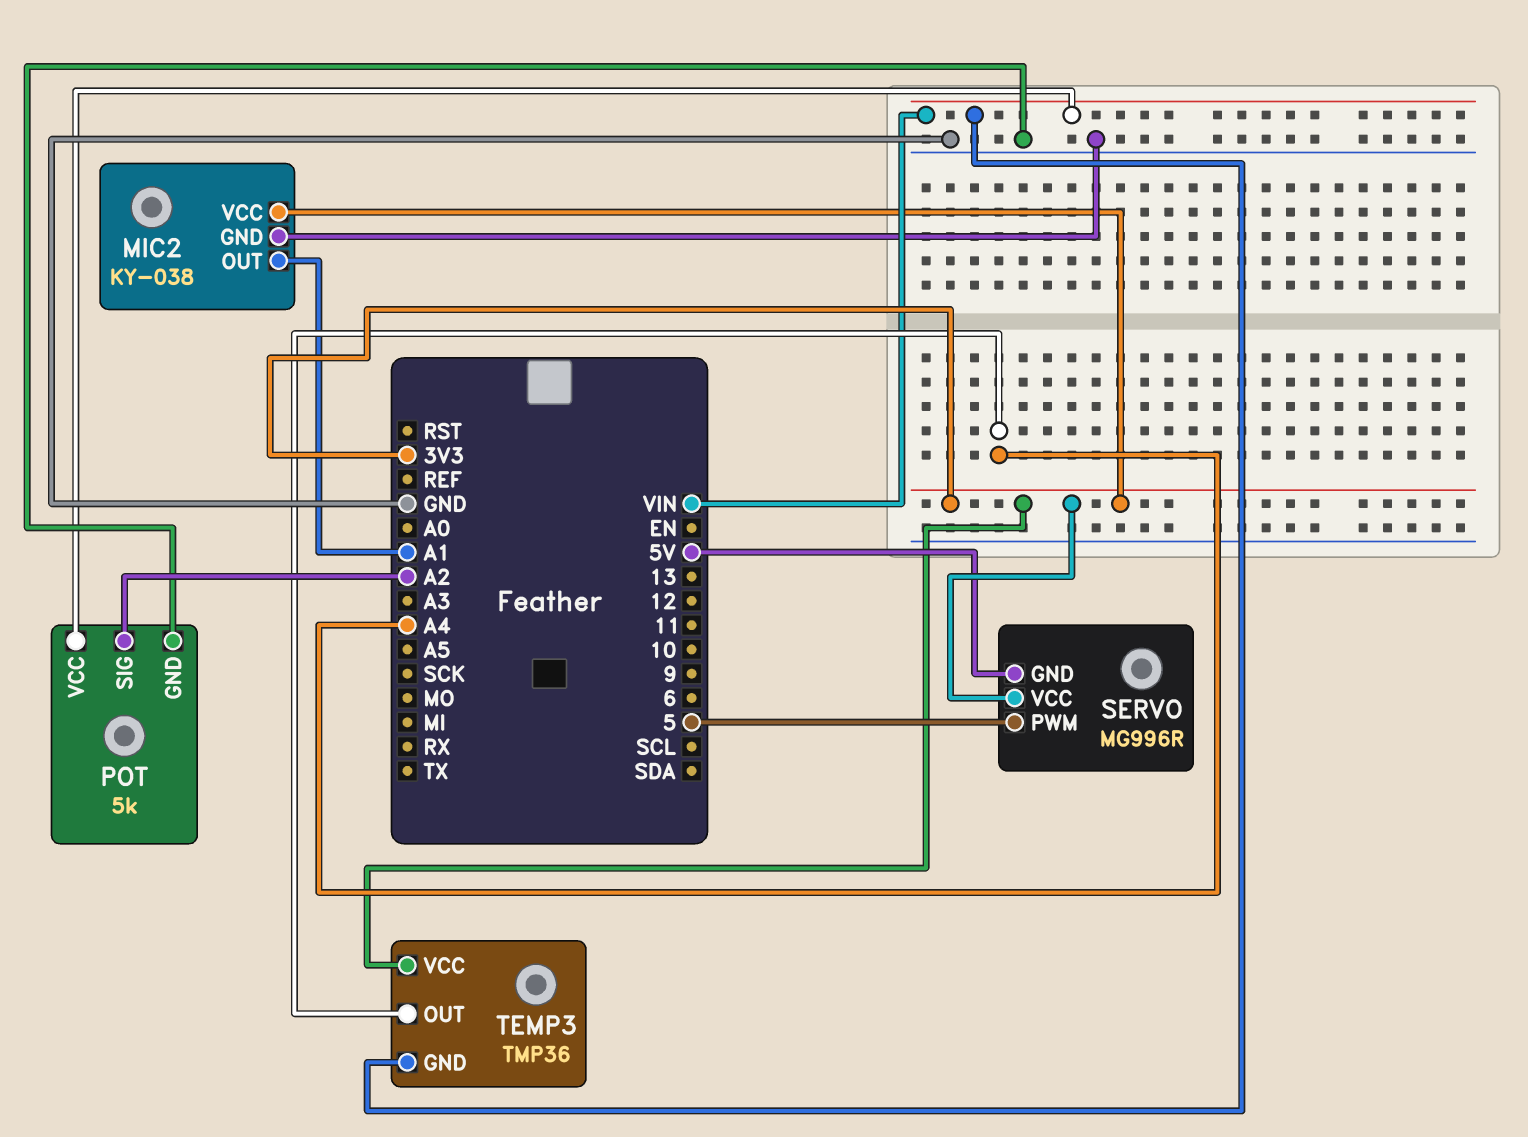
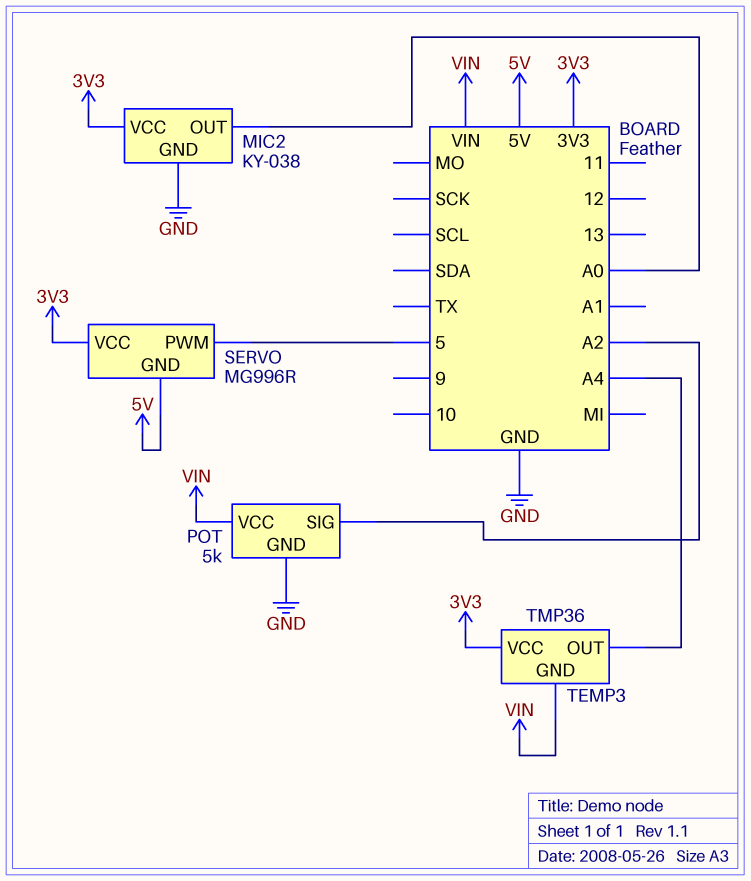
MIC2 pin OUT: A1 -> A0

